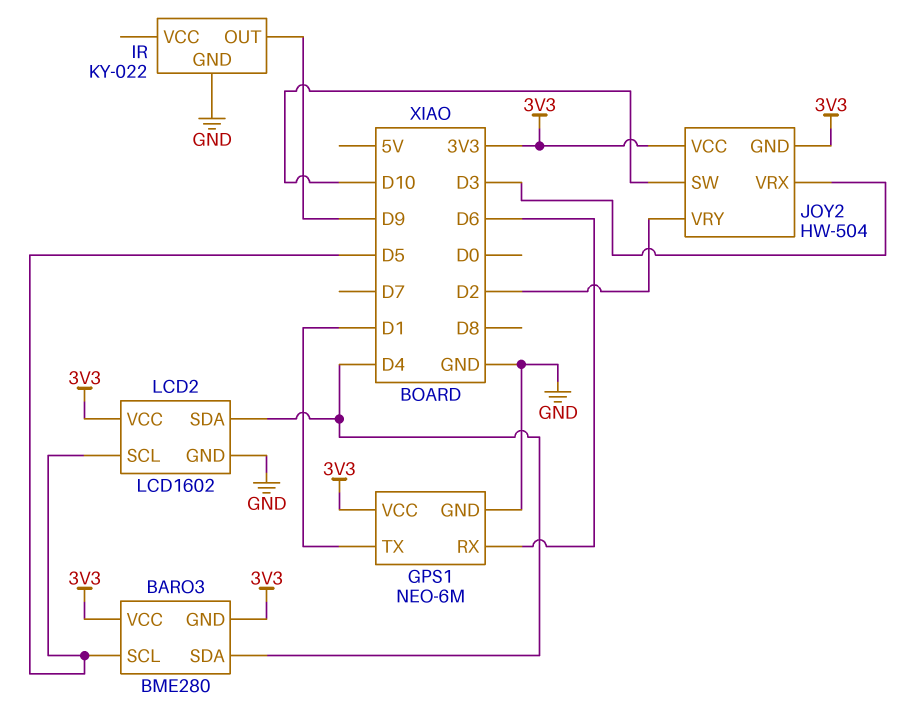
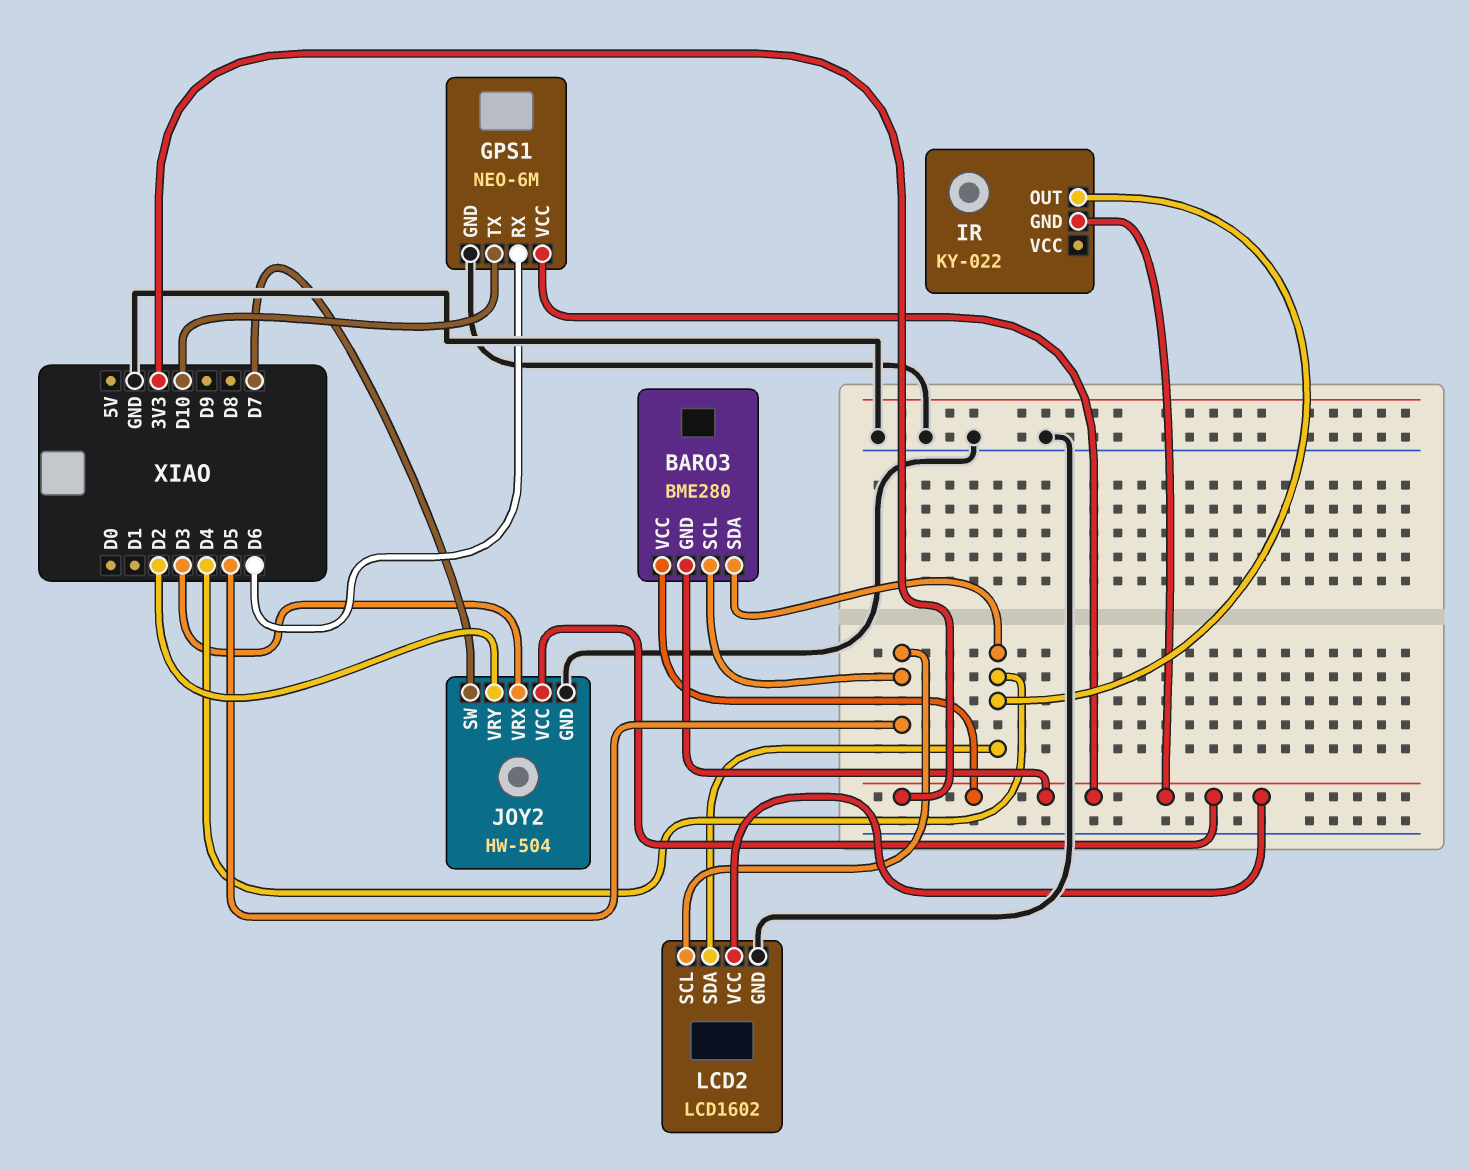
GPS1 pin TX: D1 -> D10
IR pin GND: GND -> 3V3
IR pin OUT: D9 -> D4
JOY2 pin GND: 3V3 -> GND
JOY2 pin SW: D10 -> D7

